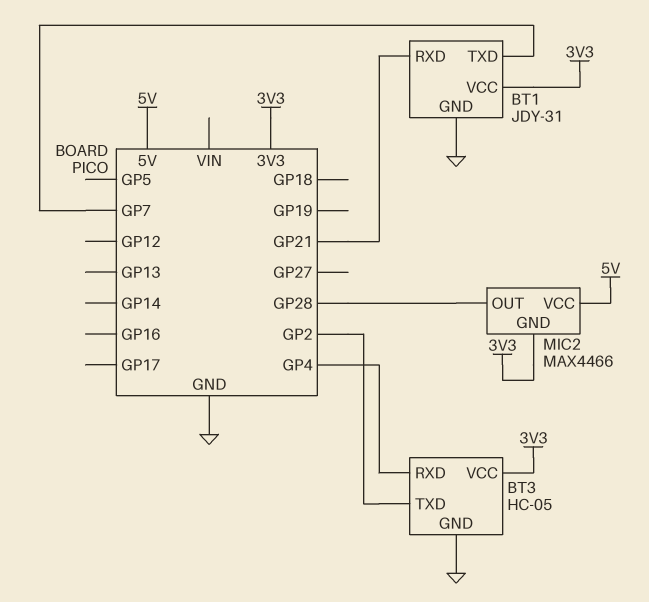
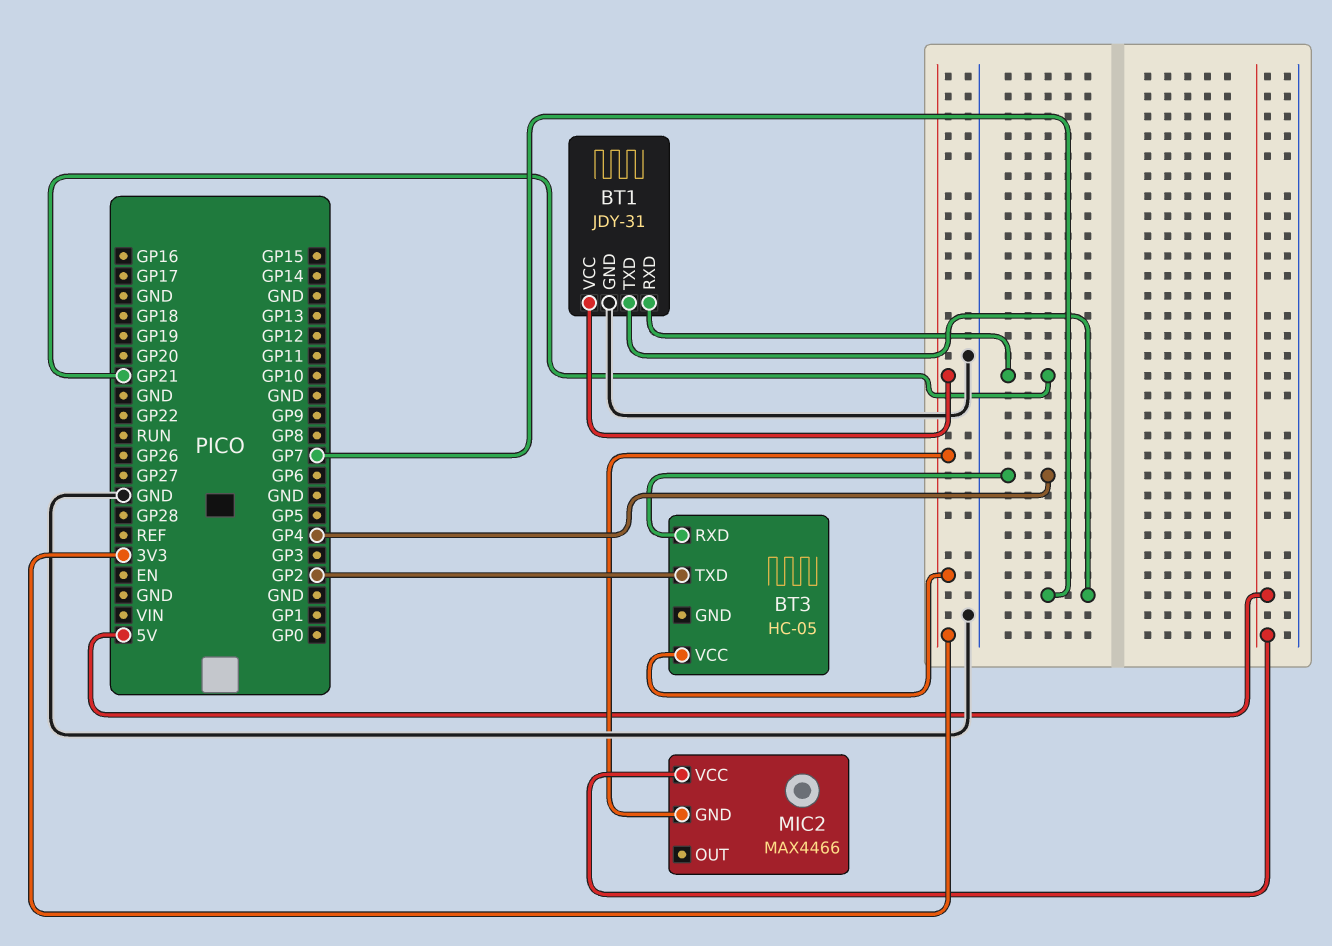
BT3 pin GND: GND -> none
MIC2 pin OUT: GP28 -> none

